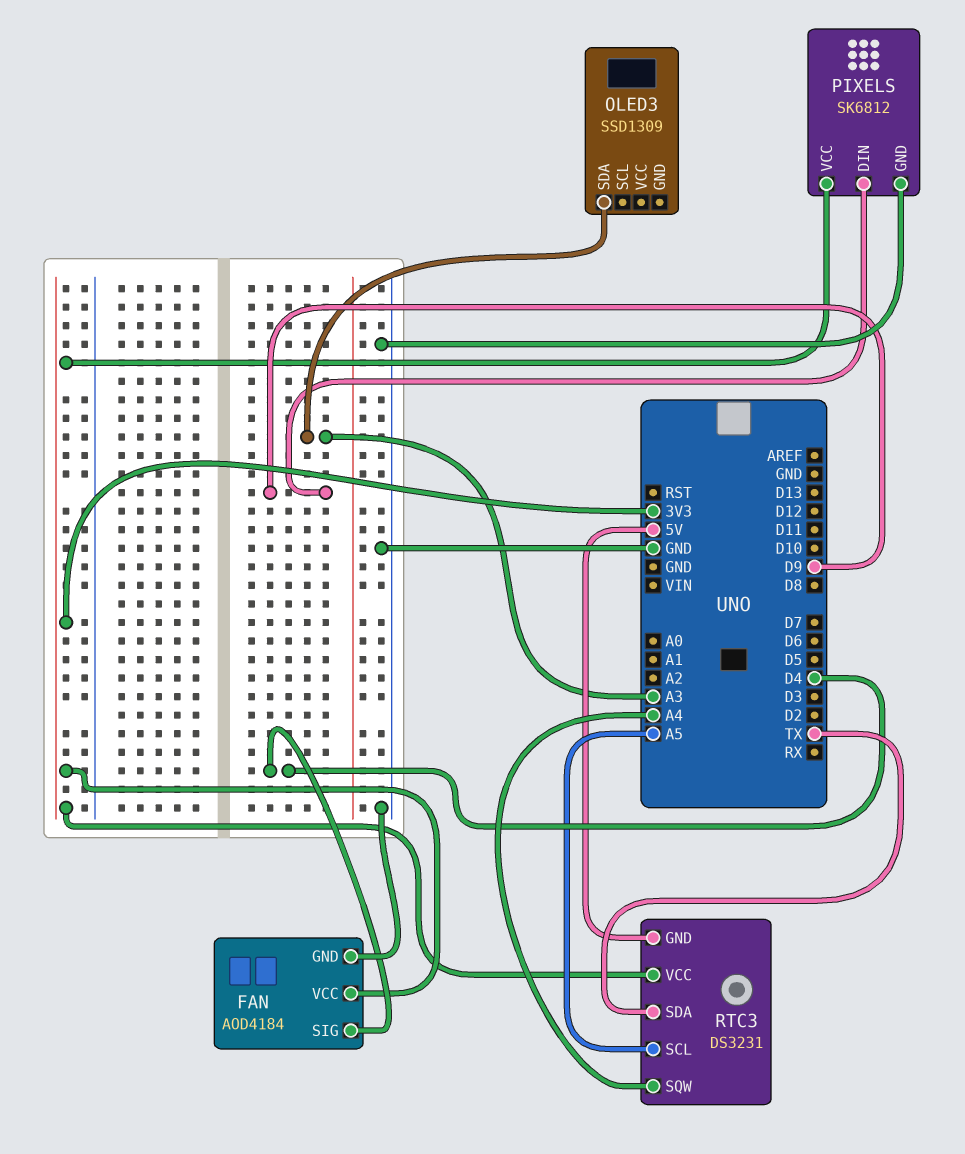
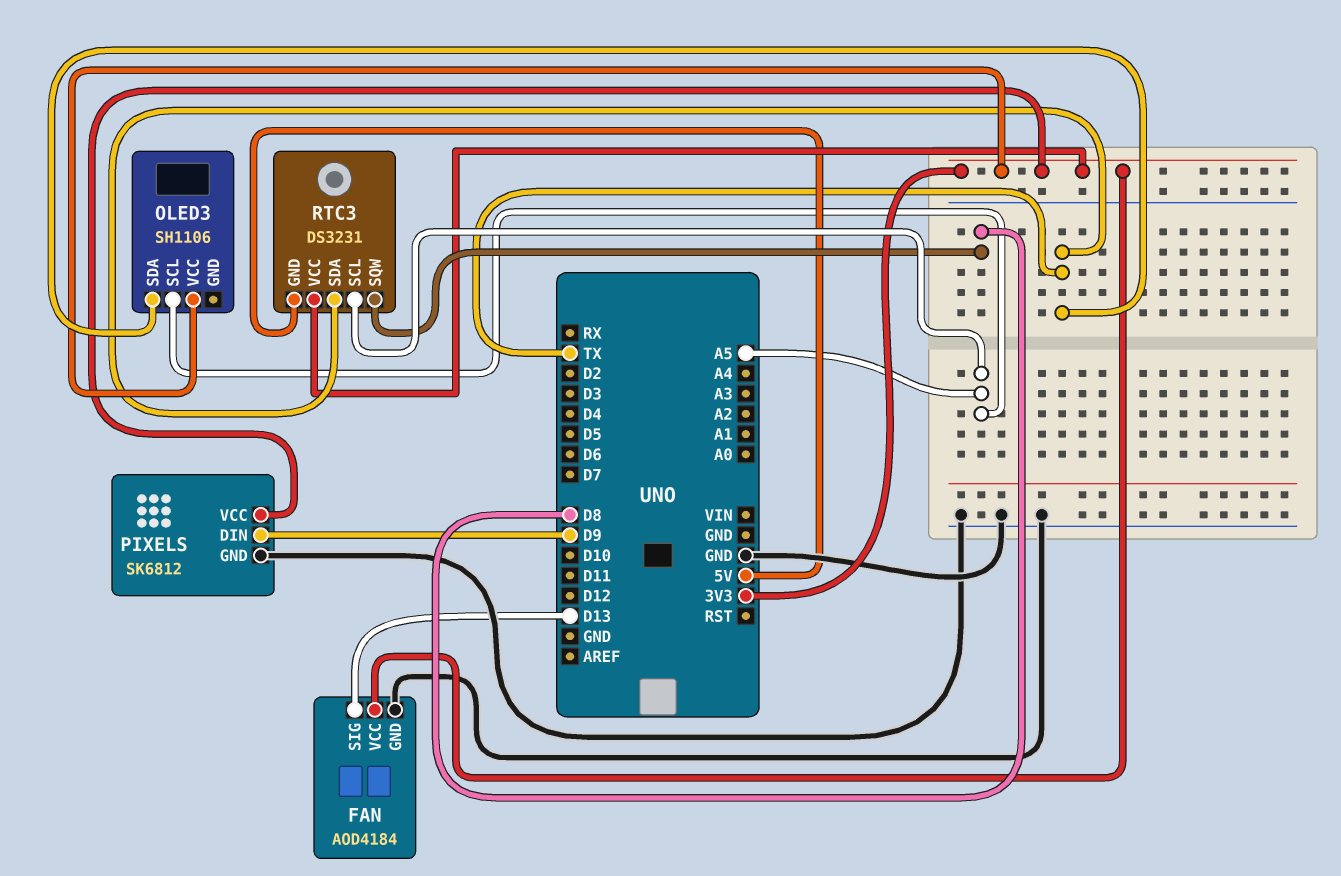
FAN pin SIG: D4 -> D13
OLED3: SSD1309 -> SH1106
OLED3 pin SCL: none -> A5
OLED3 pin SDA: A3 -> TX
OLED3 pin VCC: none -> 3V3
RTC3 pin SQW: A4 -> D8

